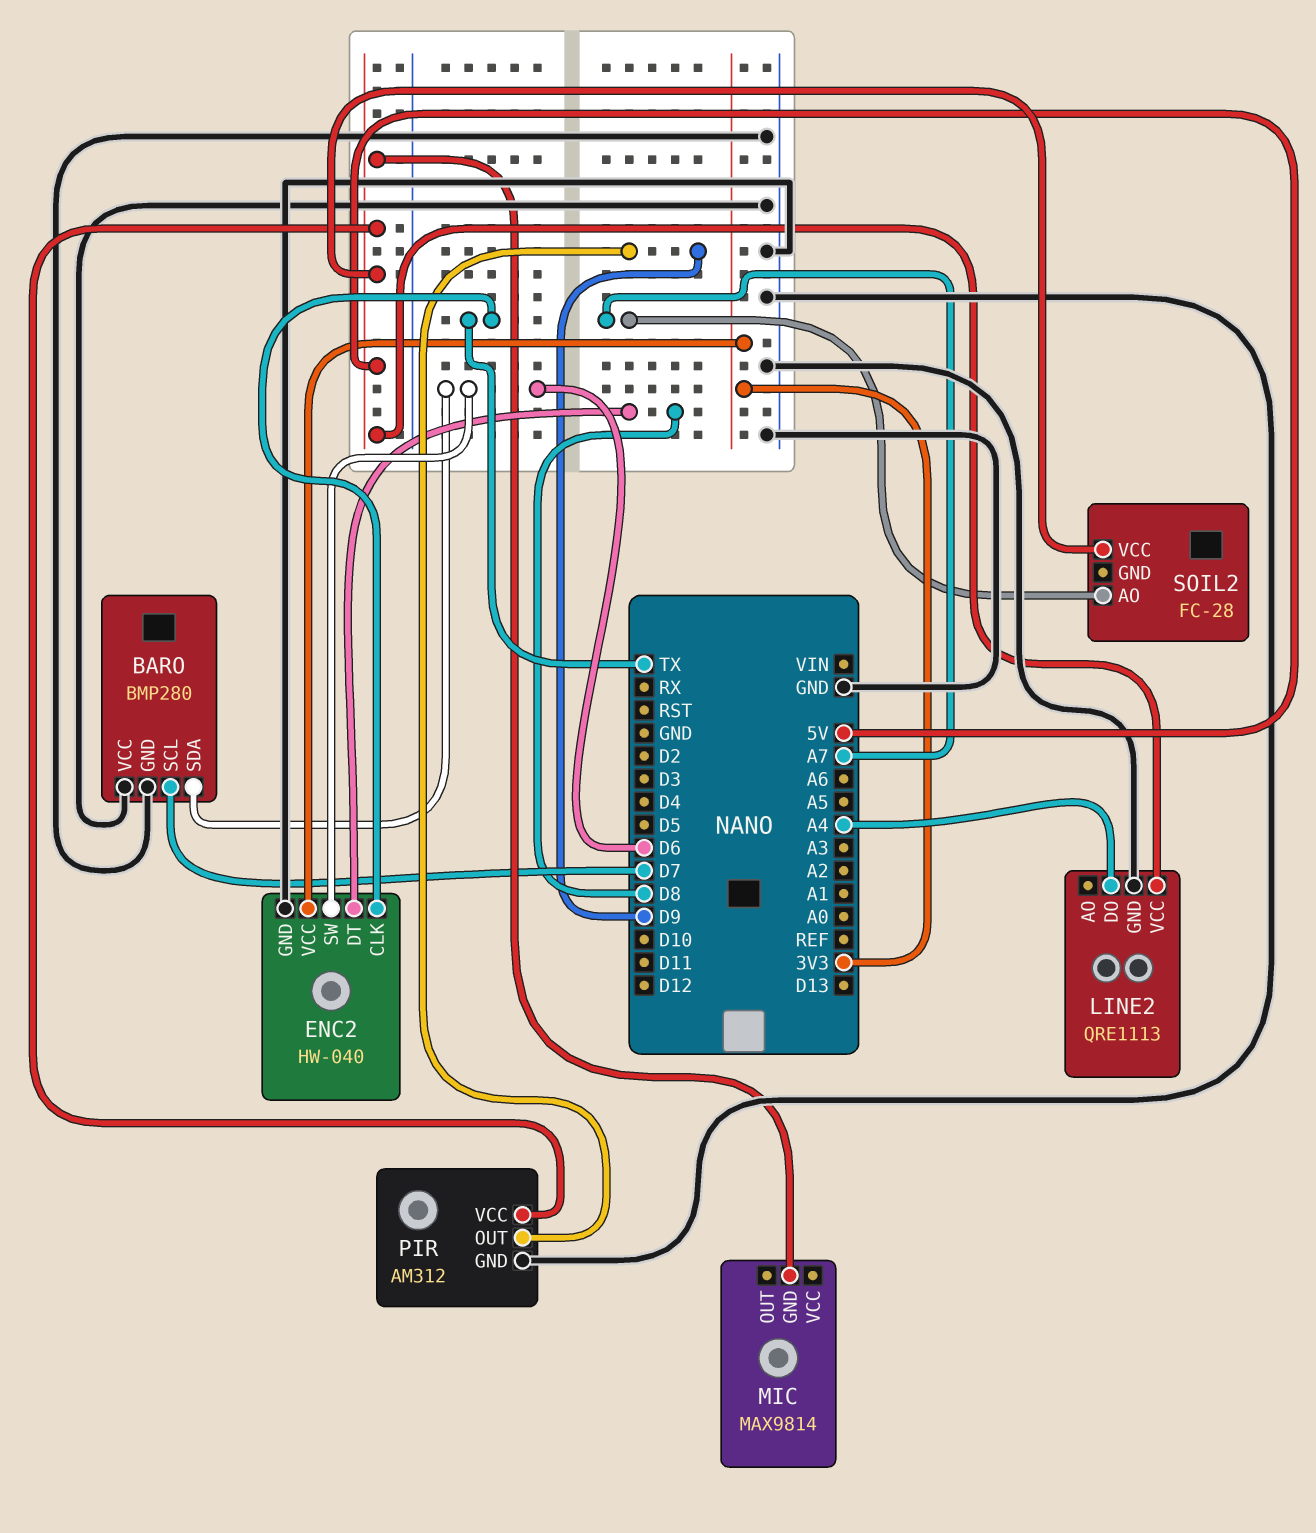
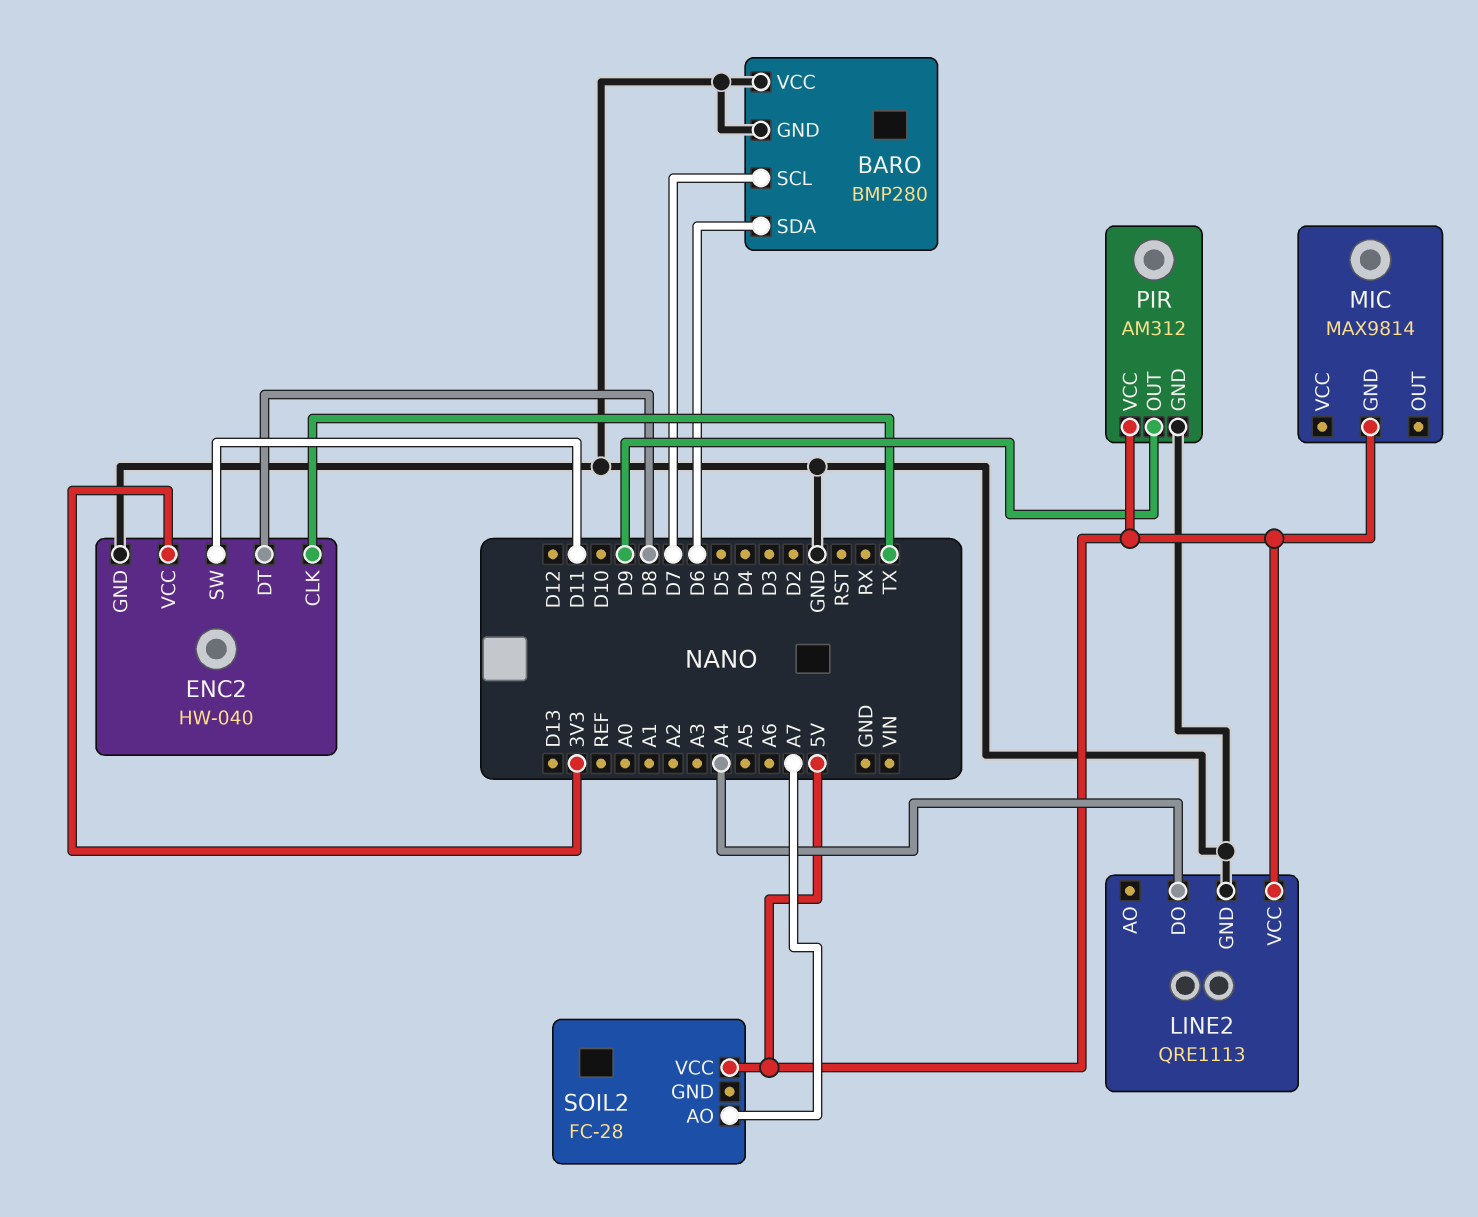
ENC2 pin SW: D6 -> D11

